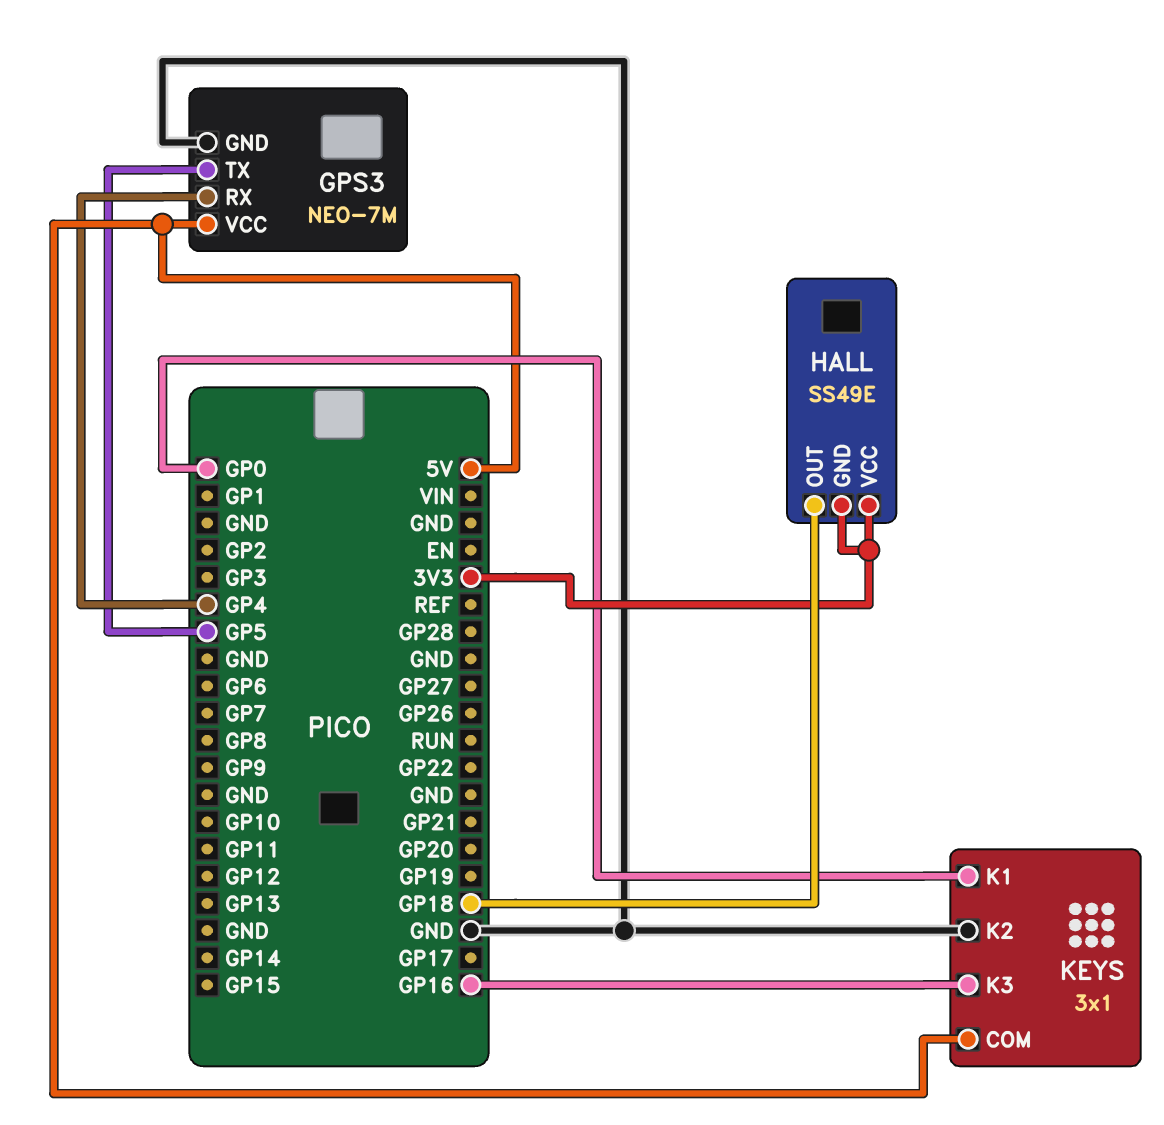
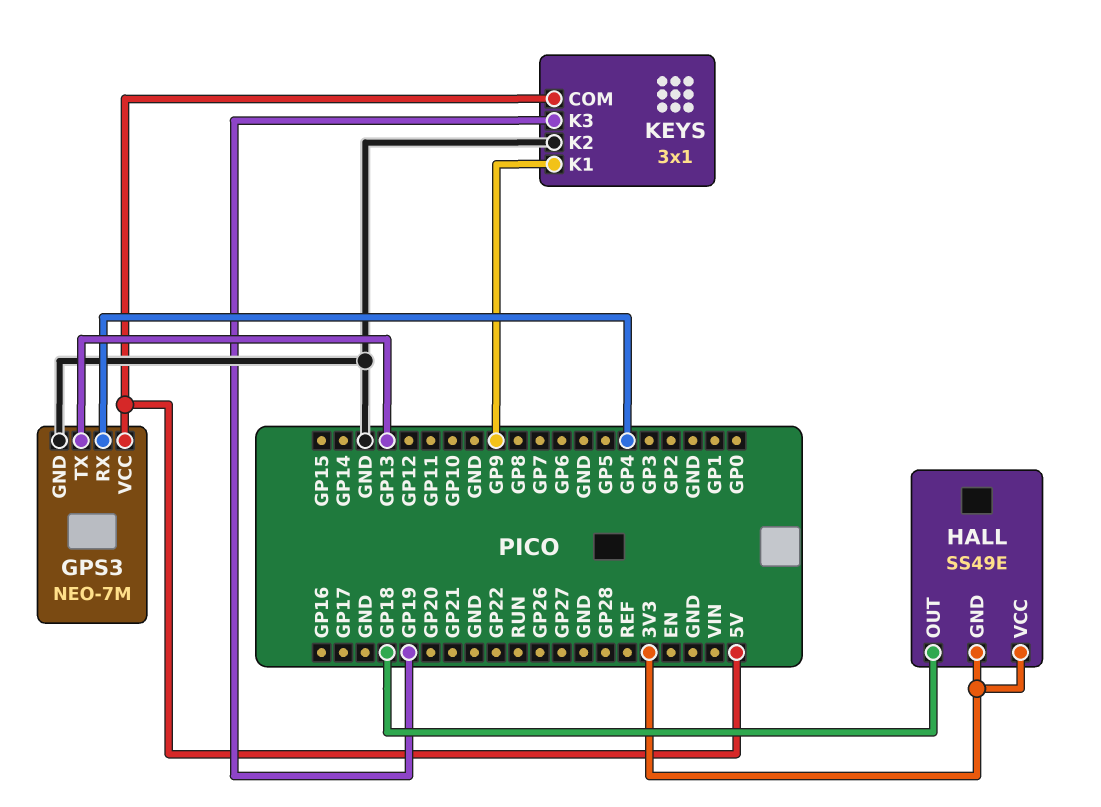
GPS3 pin TX: GP5 -> GP13
KEYS pin K1: GP0 -> GP9
KEYS pin K3: GP16 -> GP19

